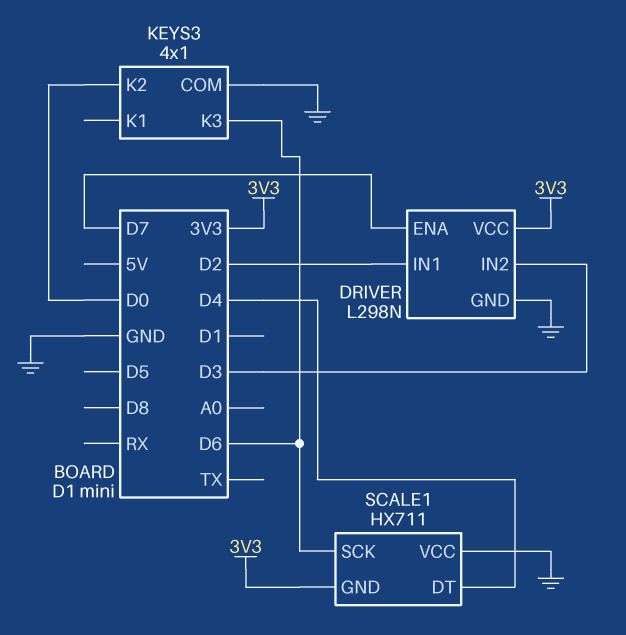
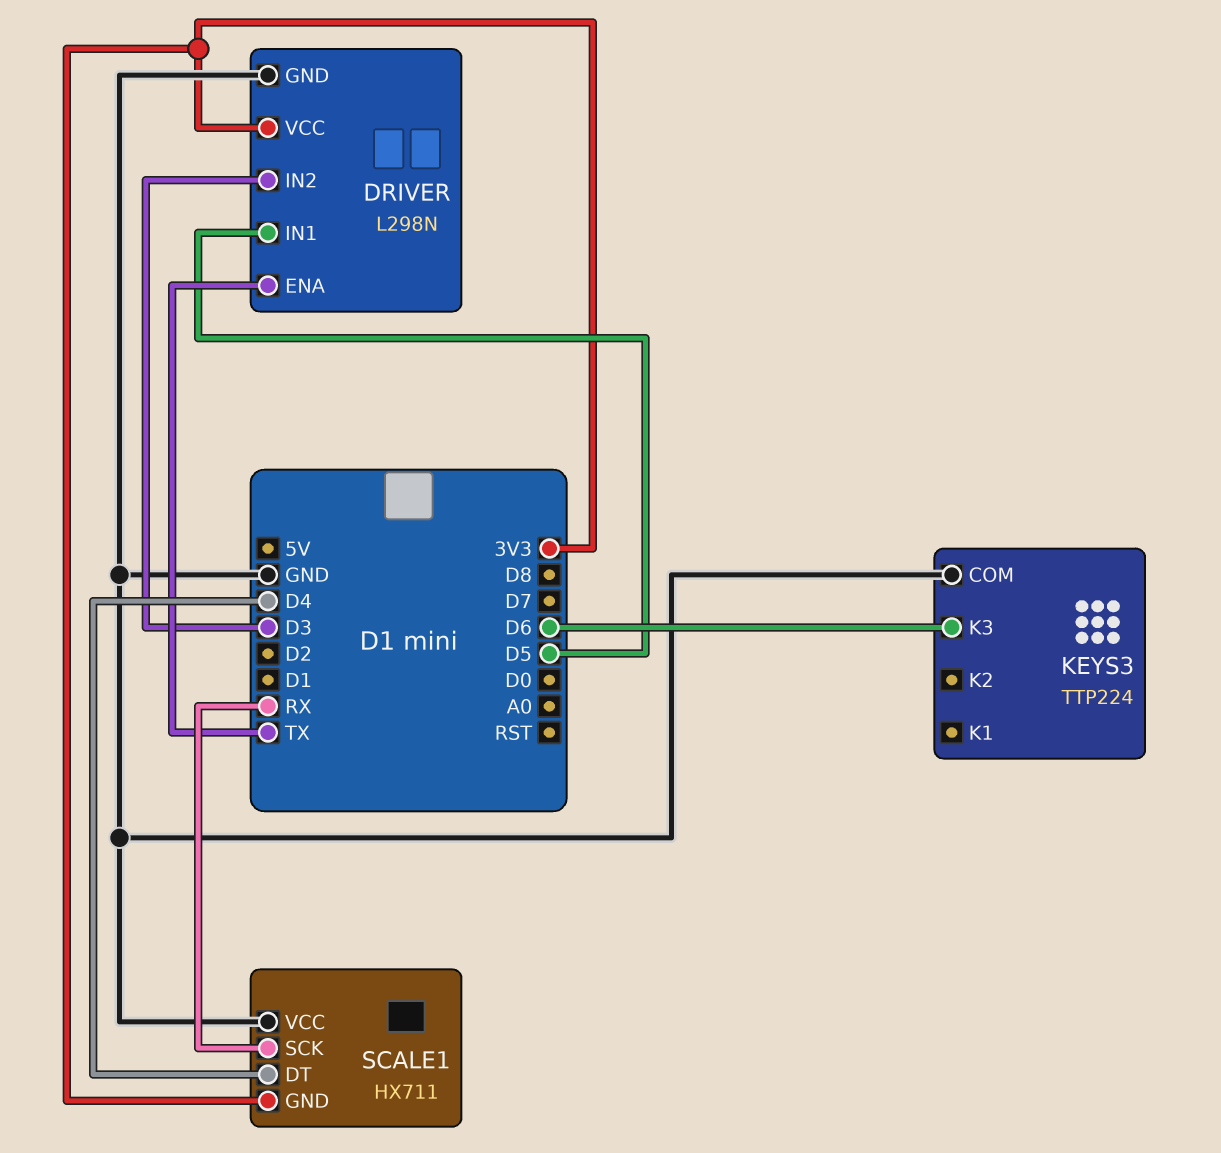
DRIVER pin ENA: D7 -> TX
DRIVER pin IN1: D2 -> D5
KEYS3: 4x1 -> TTP224
KEYS3 pin K2: D0 -> none
SCALE1 pin SCK: D6 -> RX

